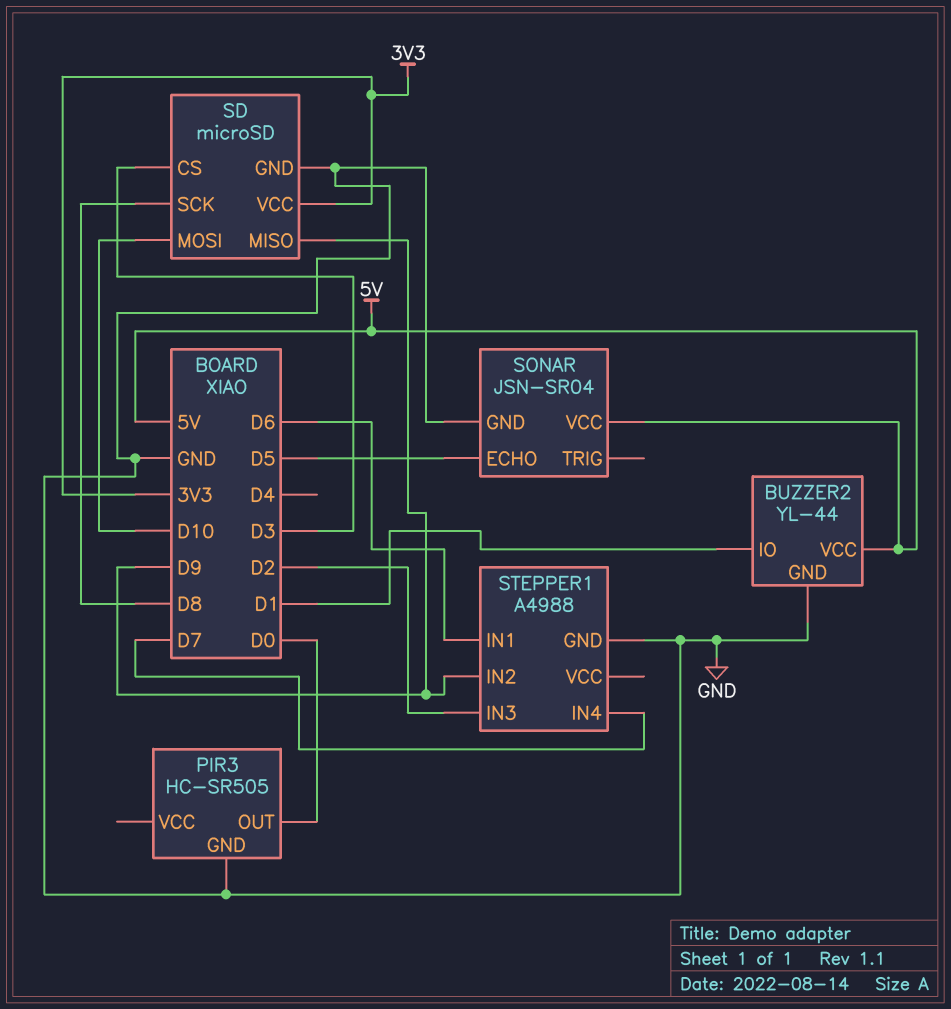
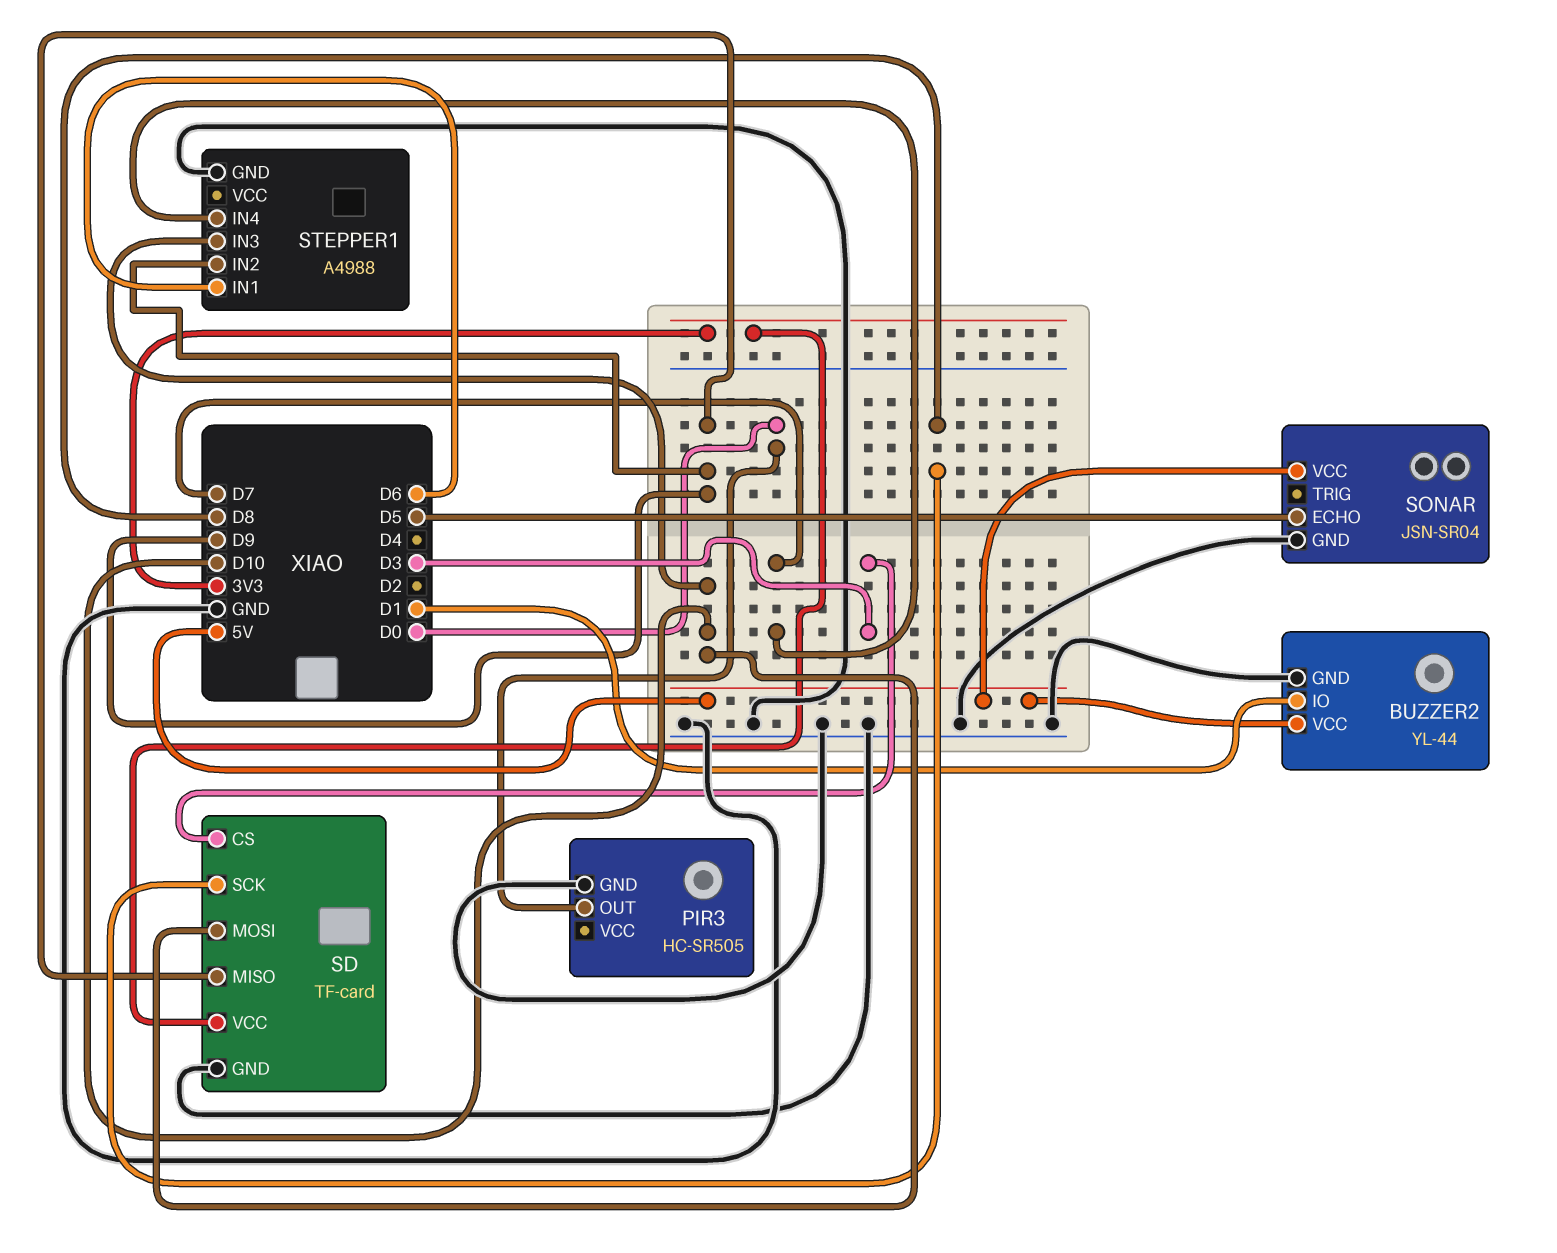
SD: microSD -> TF-card
STEPPER1 pin IN3: D2 -> D10

